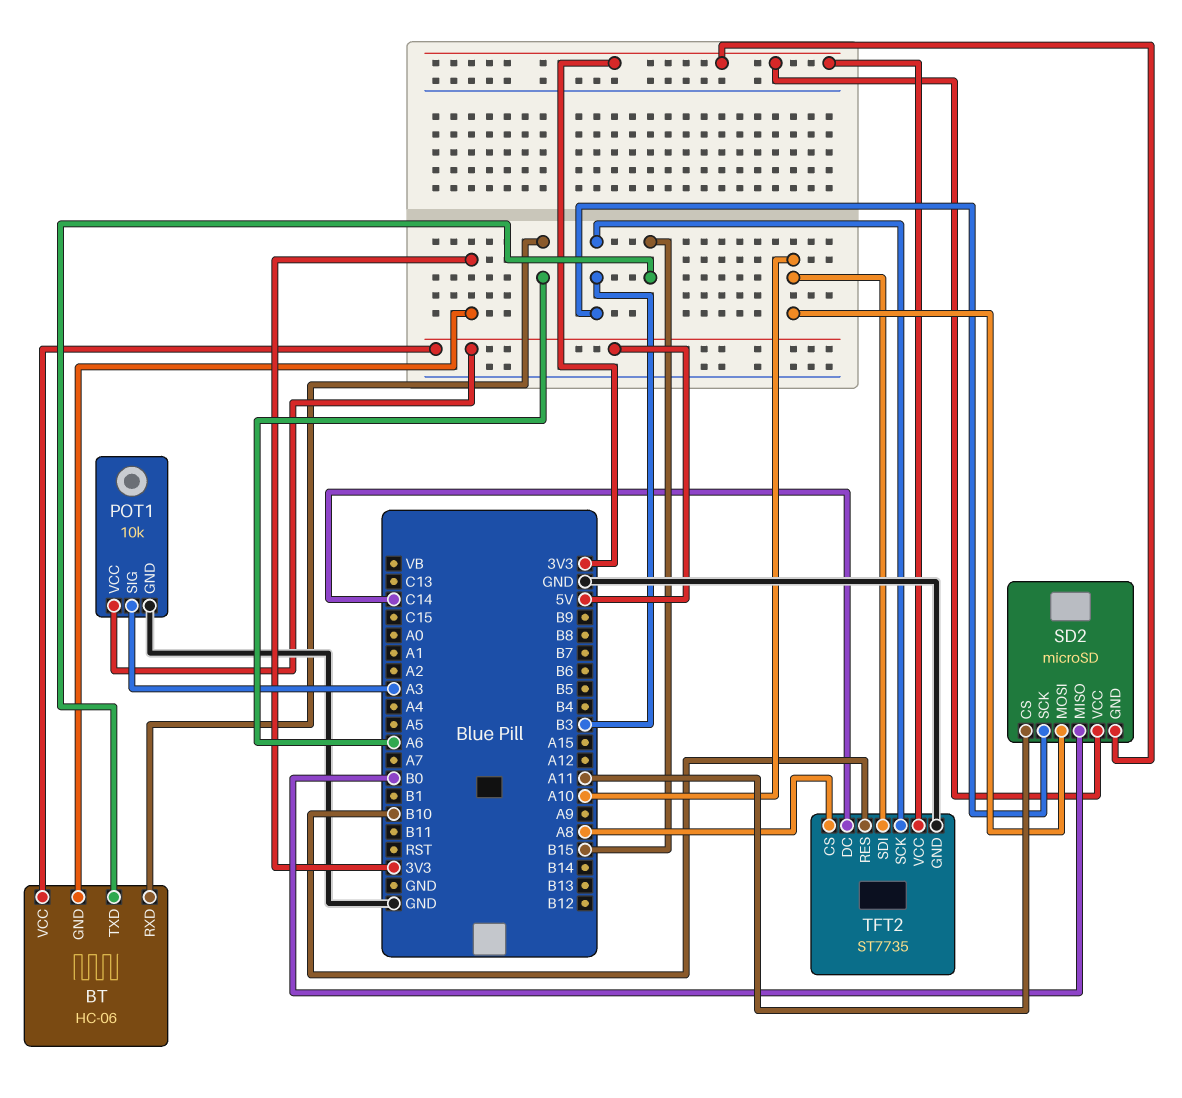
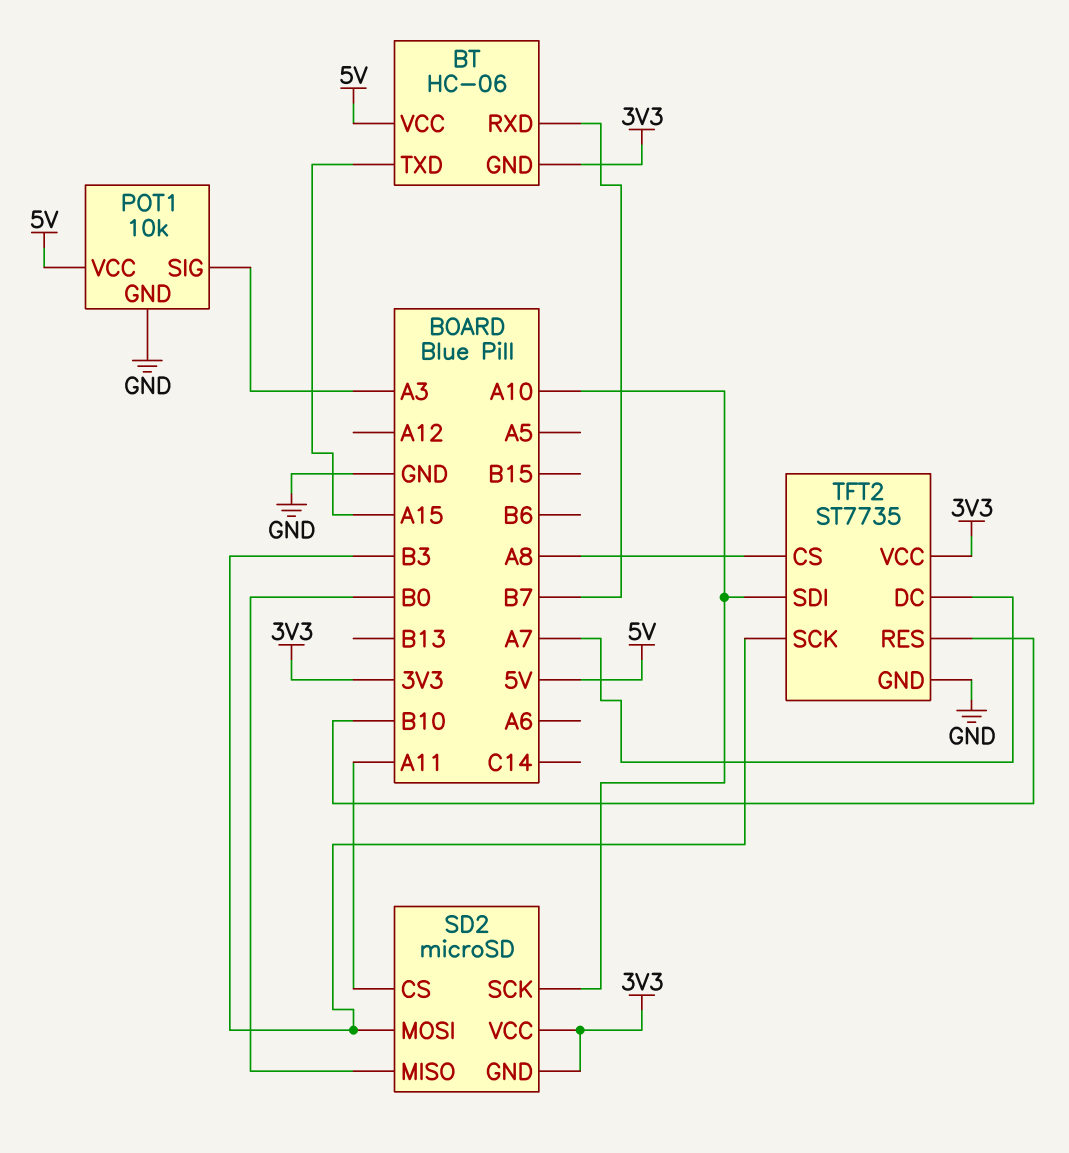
BT pin RXD: A6 -> B7
BT pin TXD: B15 -> A15
SD2 pin MOSI: A10 -> B3
SD2 pin SCK: B3 -> A10
TFT2 pin DC: C14 -> A7

